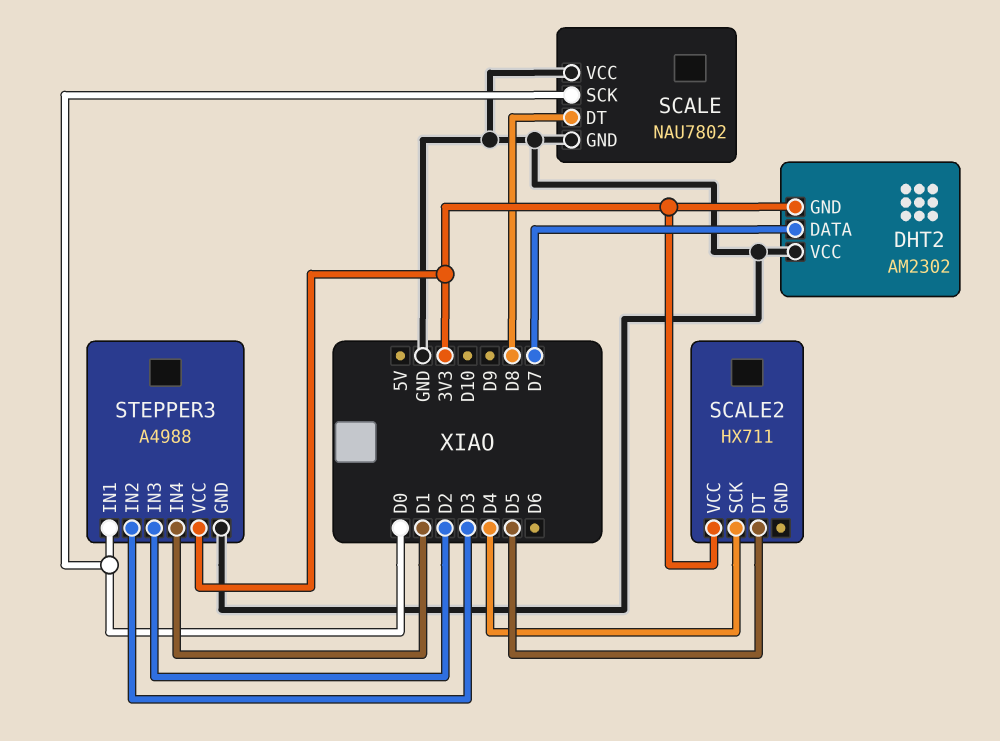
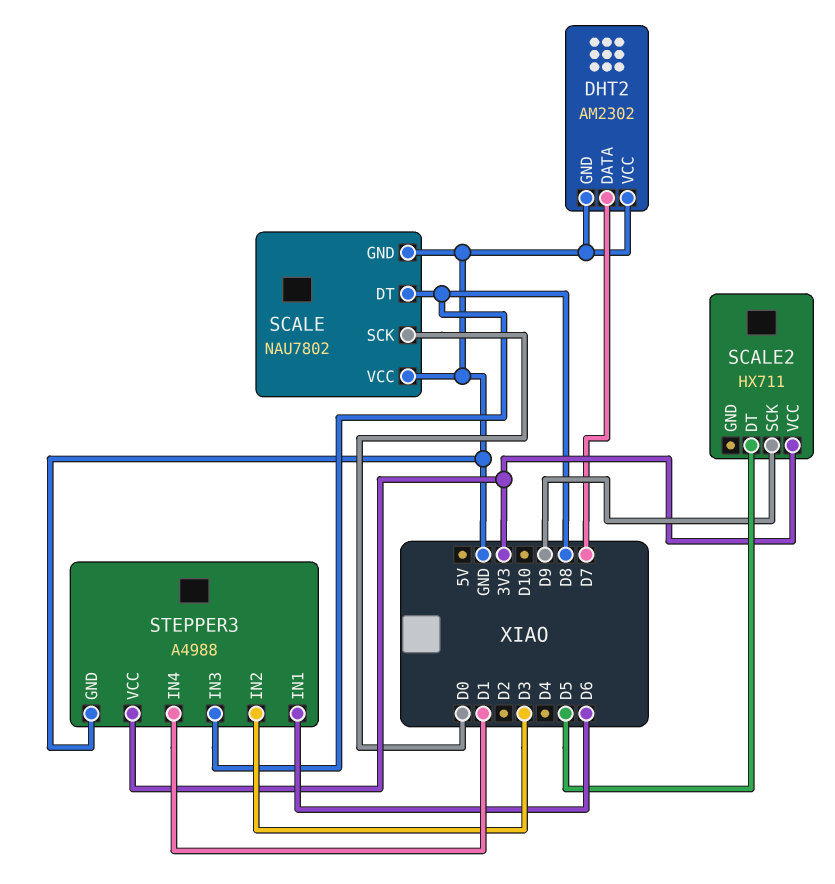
DHT2 pin GND: 3V3 -> GND
SCALE2 pin SCK: D4 -> D9
STEPPER3 pin IN1: D0 -> D6
STEPPER3 pin IN3: D2 -> D8

